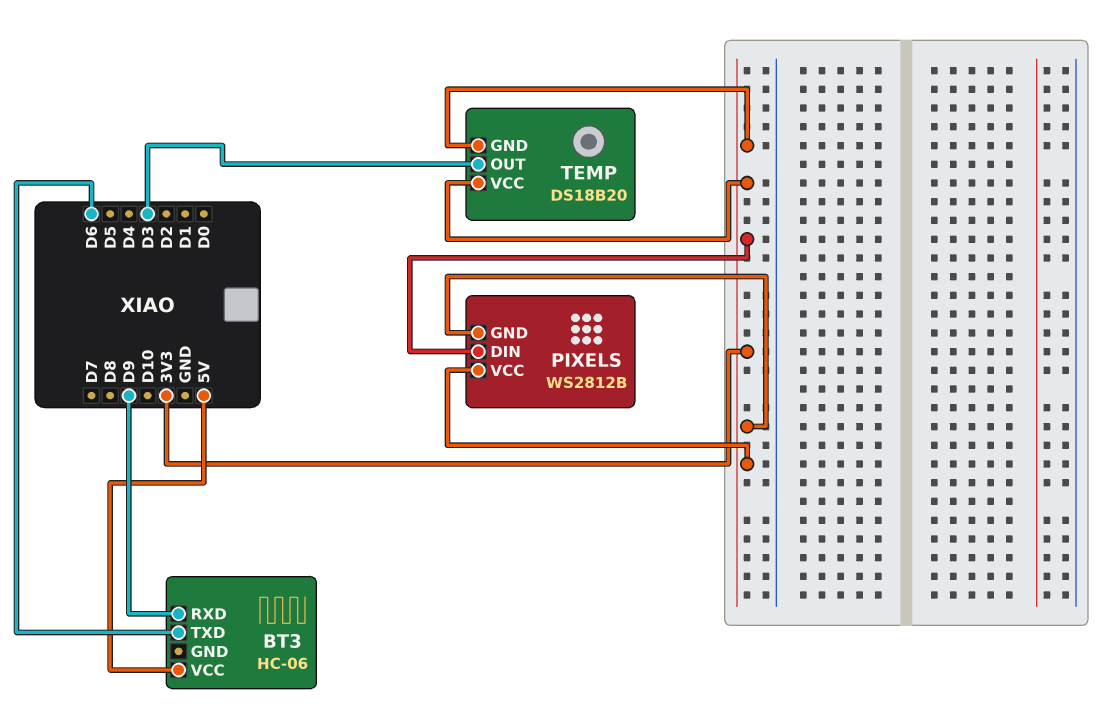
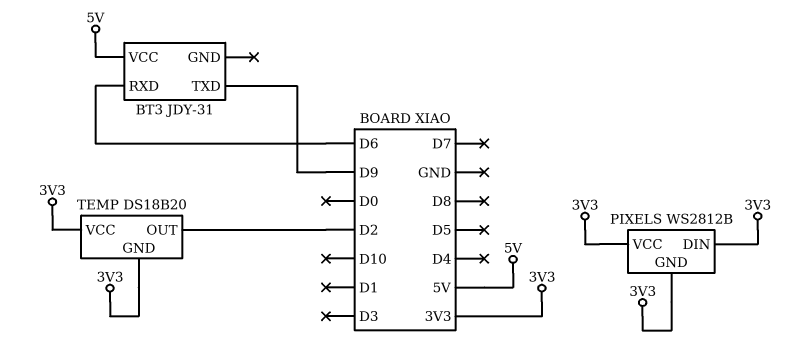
BT3: HC-06 -> JDY-31
BT3 pin RXD: D9 -> D6
BT3 pin TXD: D6 -> D9
TEMP pin OUT: D3 -> D2

